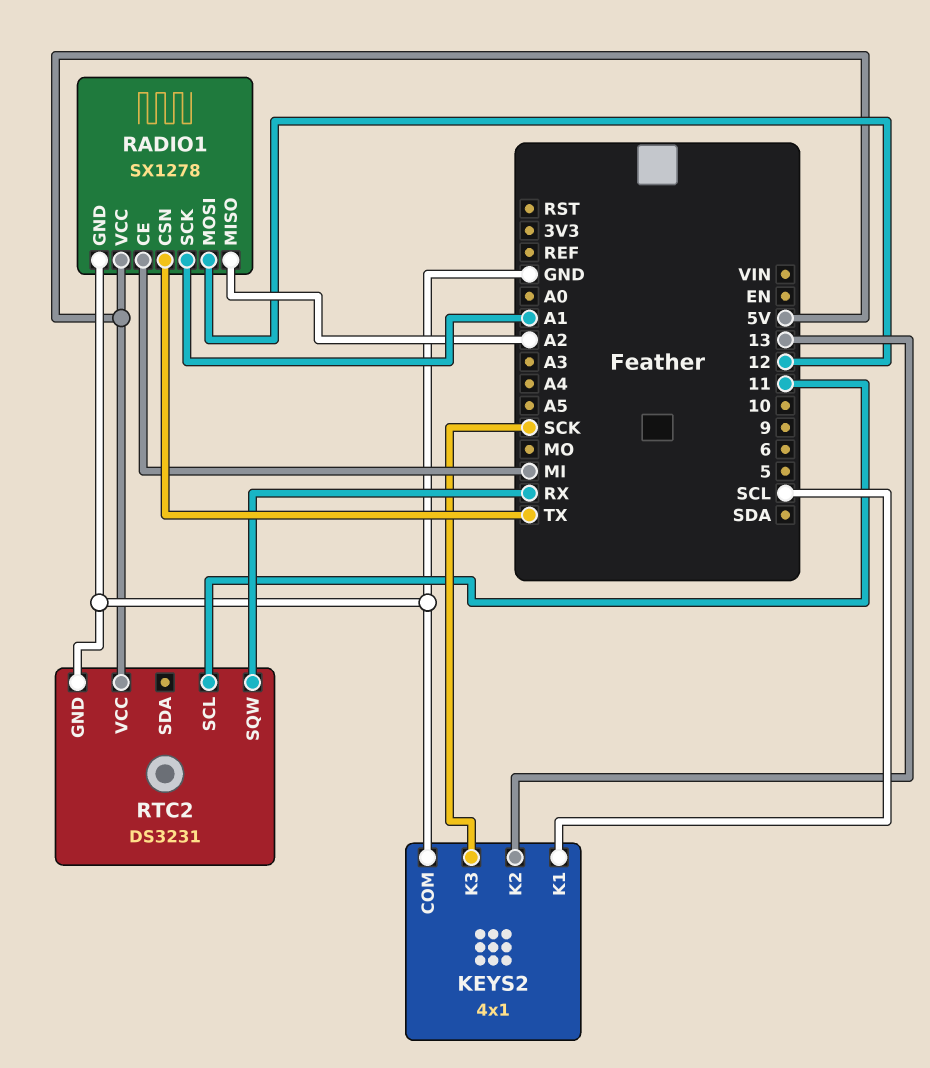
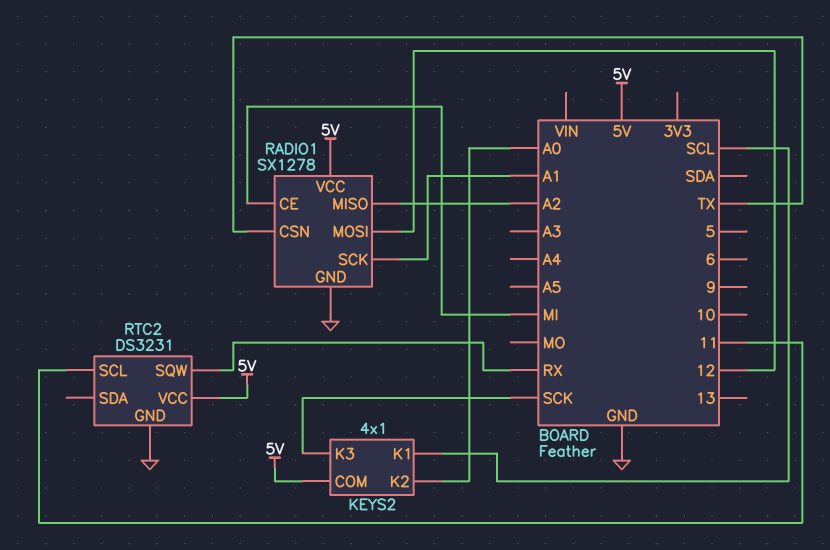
KEYS2 pin COM: GND -> 5V
KEYS2 pin K2: 13 -> A0

